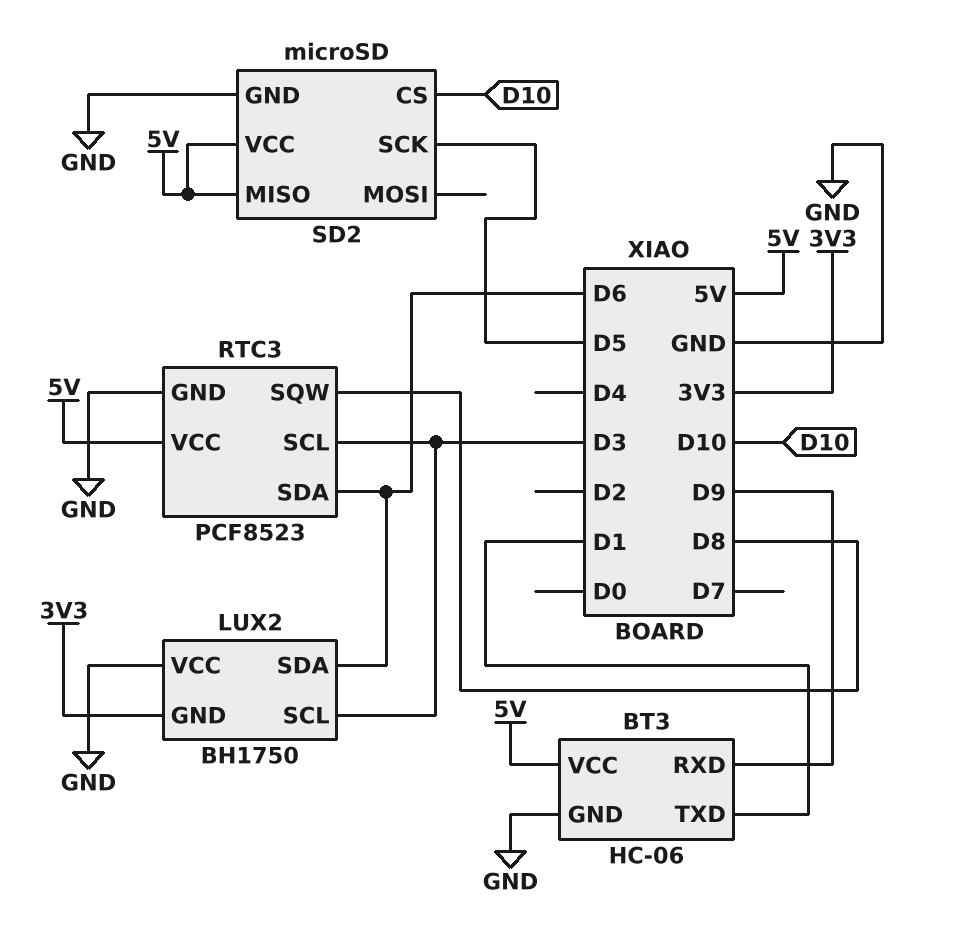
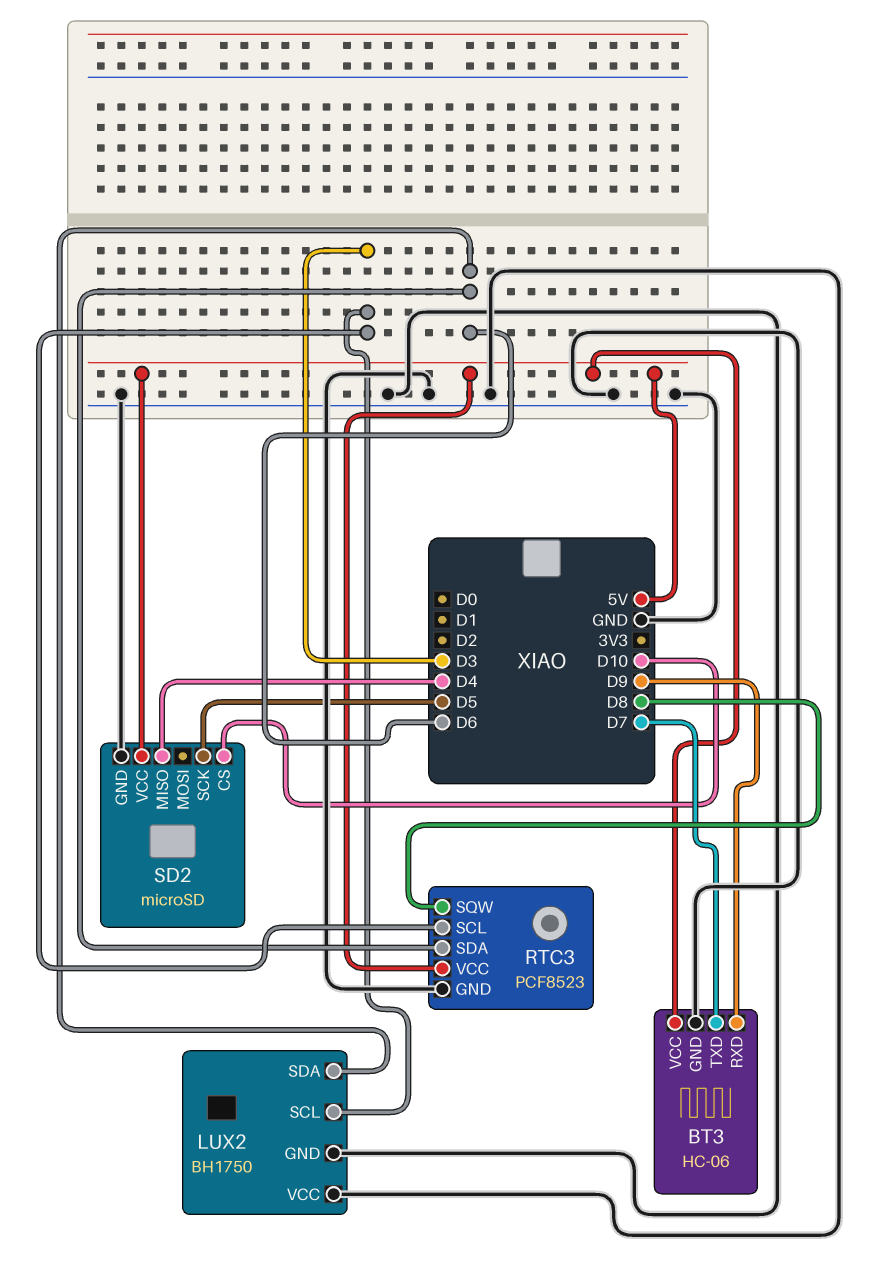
BT3 pin TXD: D1 -> D7
LUX2 pin GND: 3V3 -> GND
SD2 pin MISO: 5V -> D4

